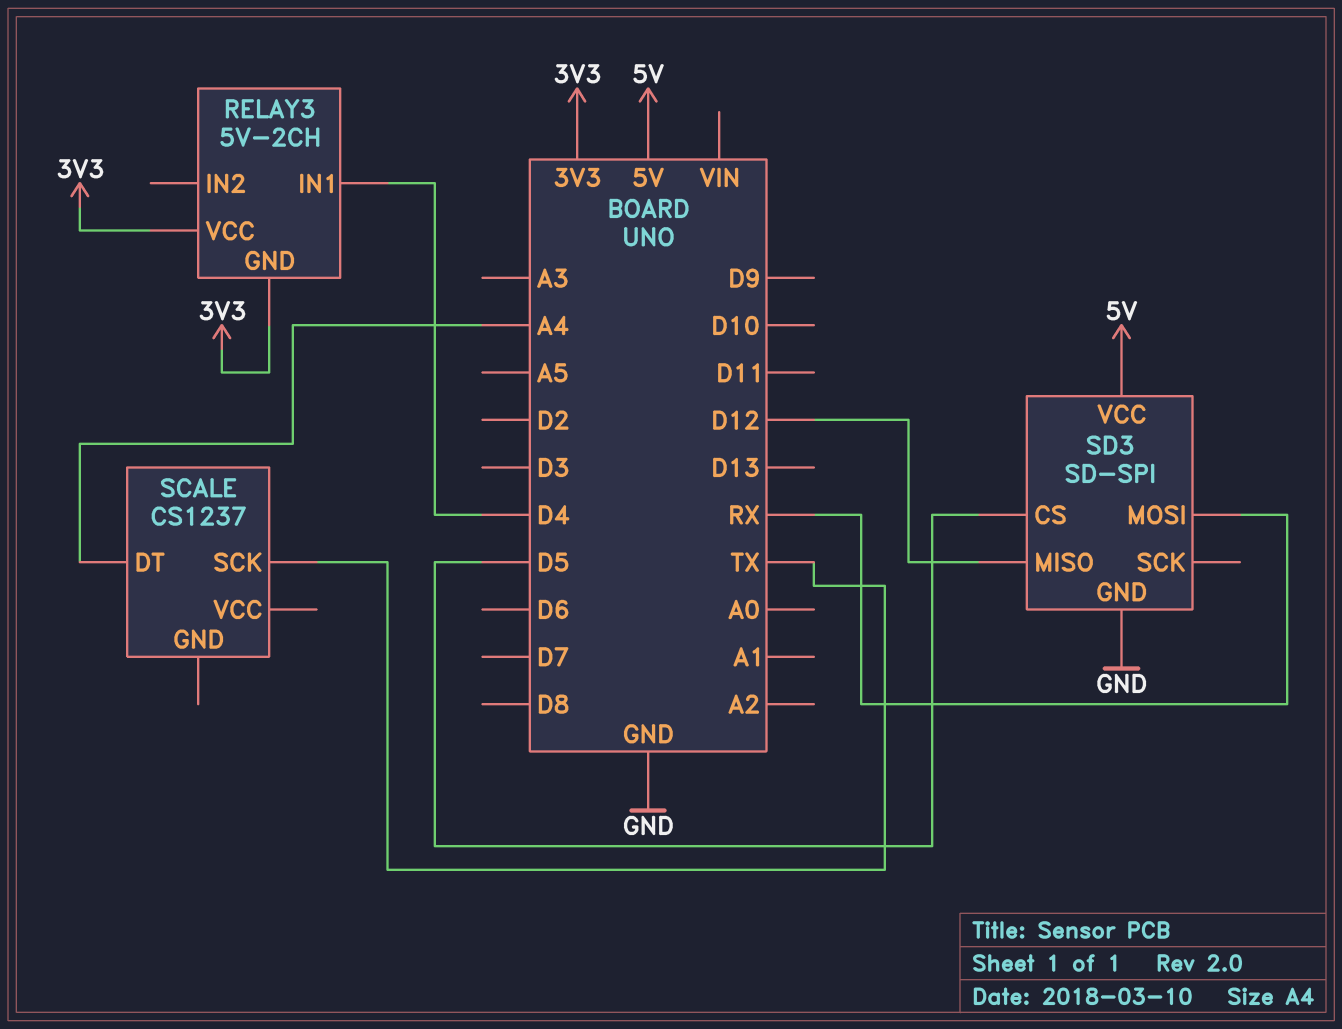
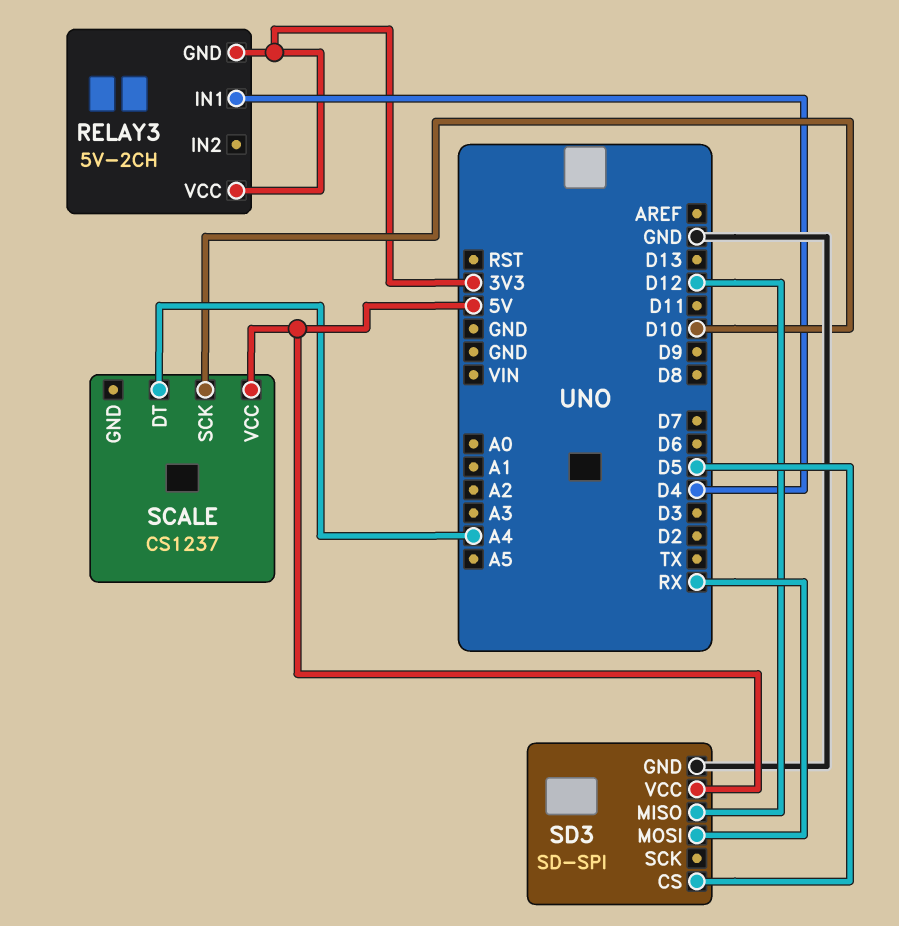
SCALE pin SCK: TX -> D10
SCALE pin VCC: none -> 5V

